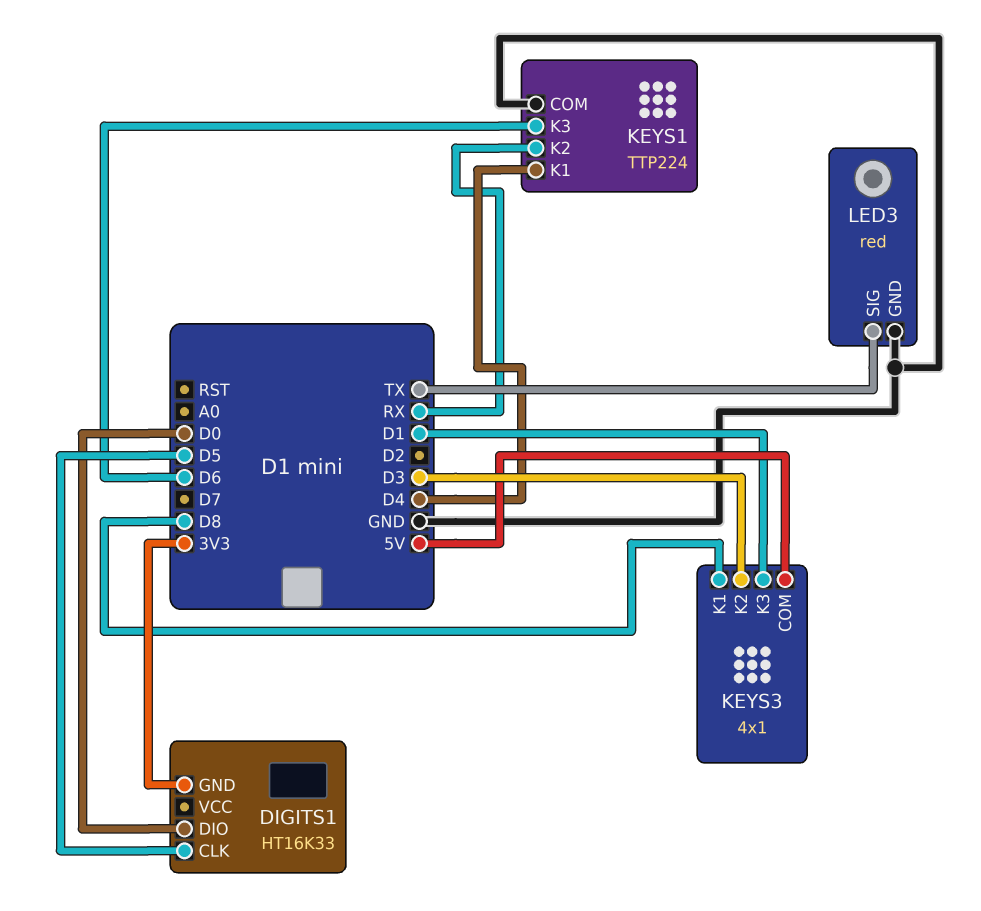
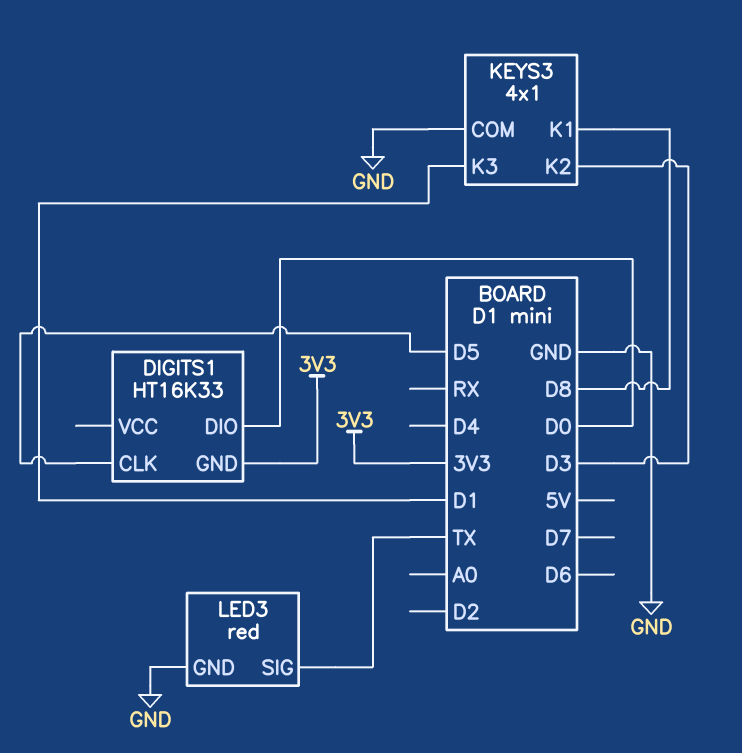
KEYS1: TTP224 -> none
KEYS1 pin COM: GND -> none
KEYS1 pin K1: D4 -> none
KEYS1 pin K2: RX -> none
KEYS1 pin K3: D6 -> none
KEYS3 pin COM: 5V -> GND

